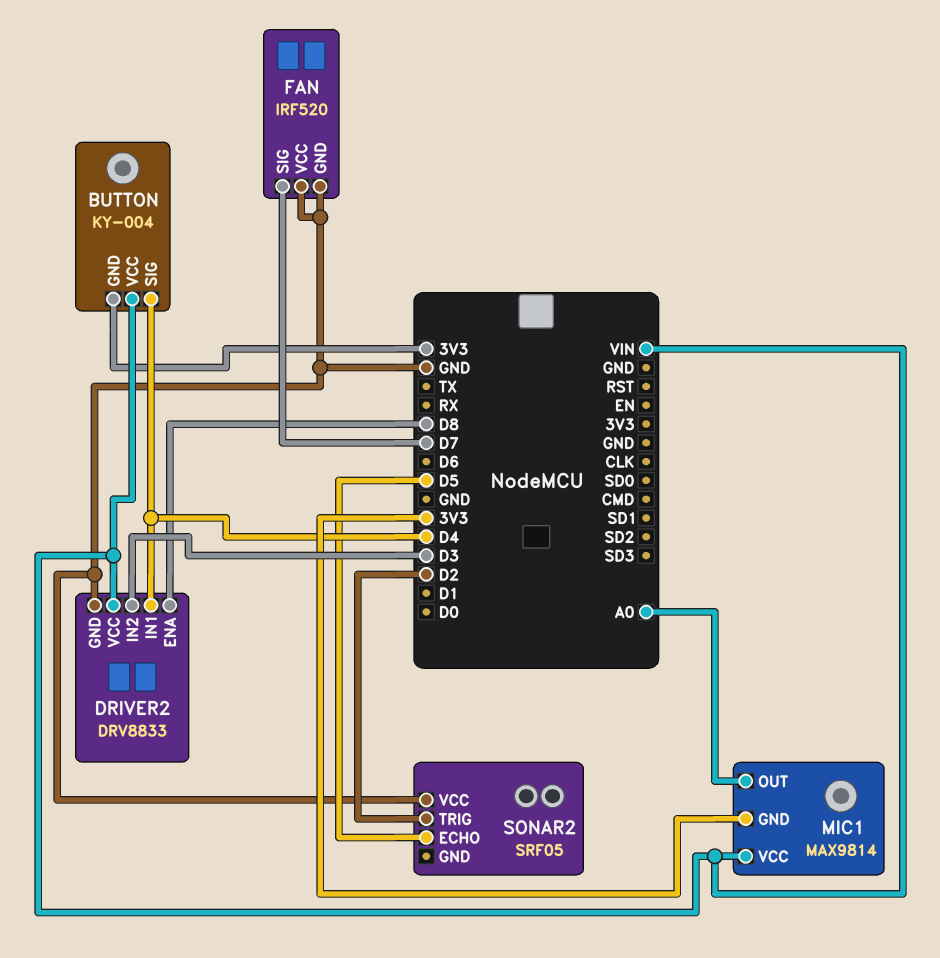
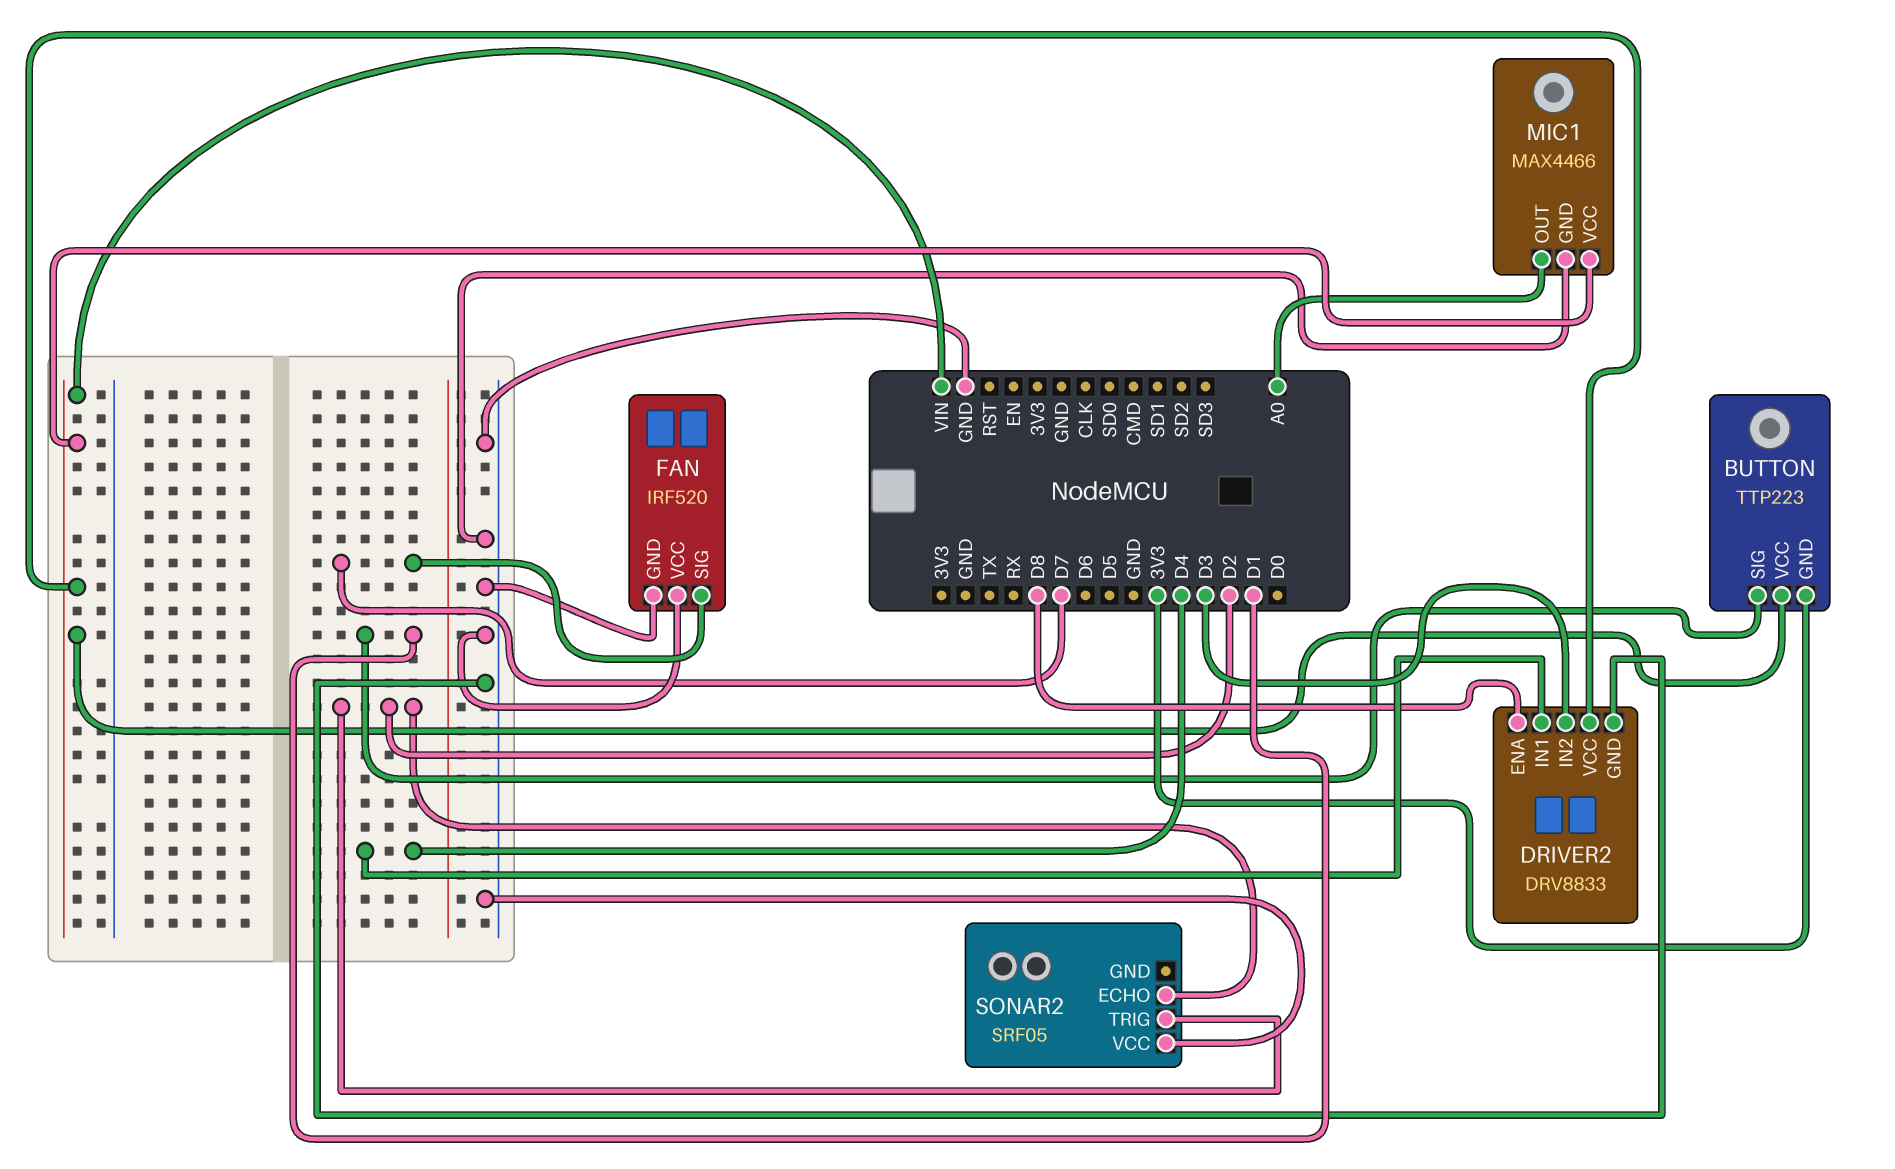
BUTTON: KY-004 -> TTP223
BUTTON pin SIG: D4 -> D1
MIC1: MAX9814 -> MAX4466
MIC1 pin GND: 3V3 -> GND
SONAR2 pin ECHO: D5 -> D2

